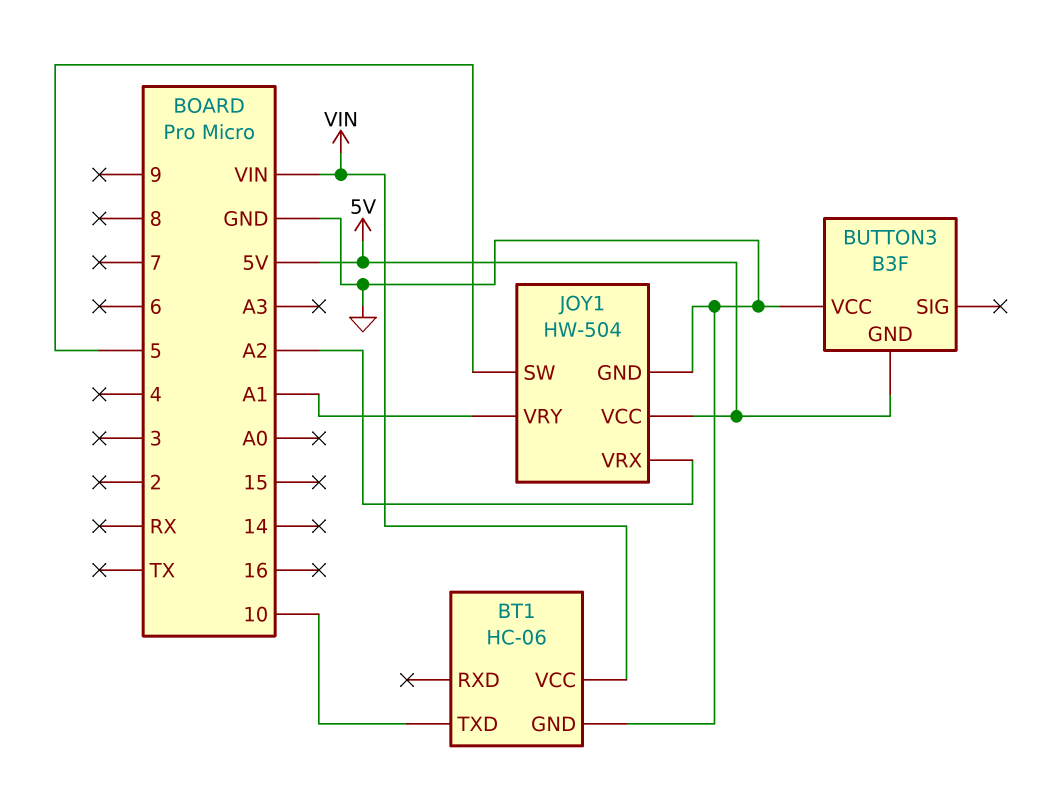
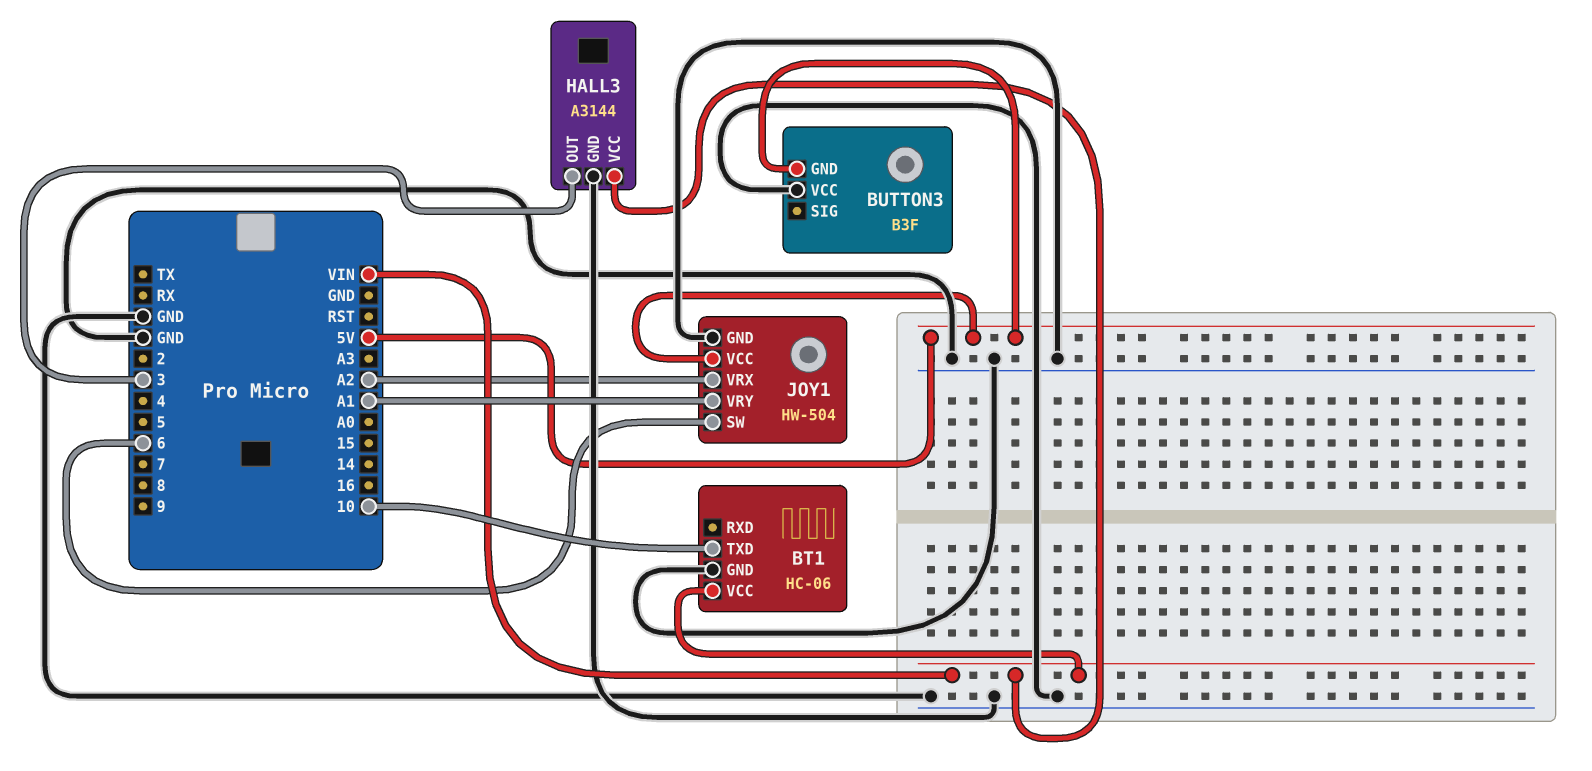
HALL3: none -> A3144
HALL3 pin GND: none -> GND
HALL3 pin OUT: none -> 3
HALL3 pin VCC: none -> VIN
JOY1 pin SW: 5 -> 6

